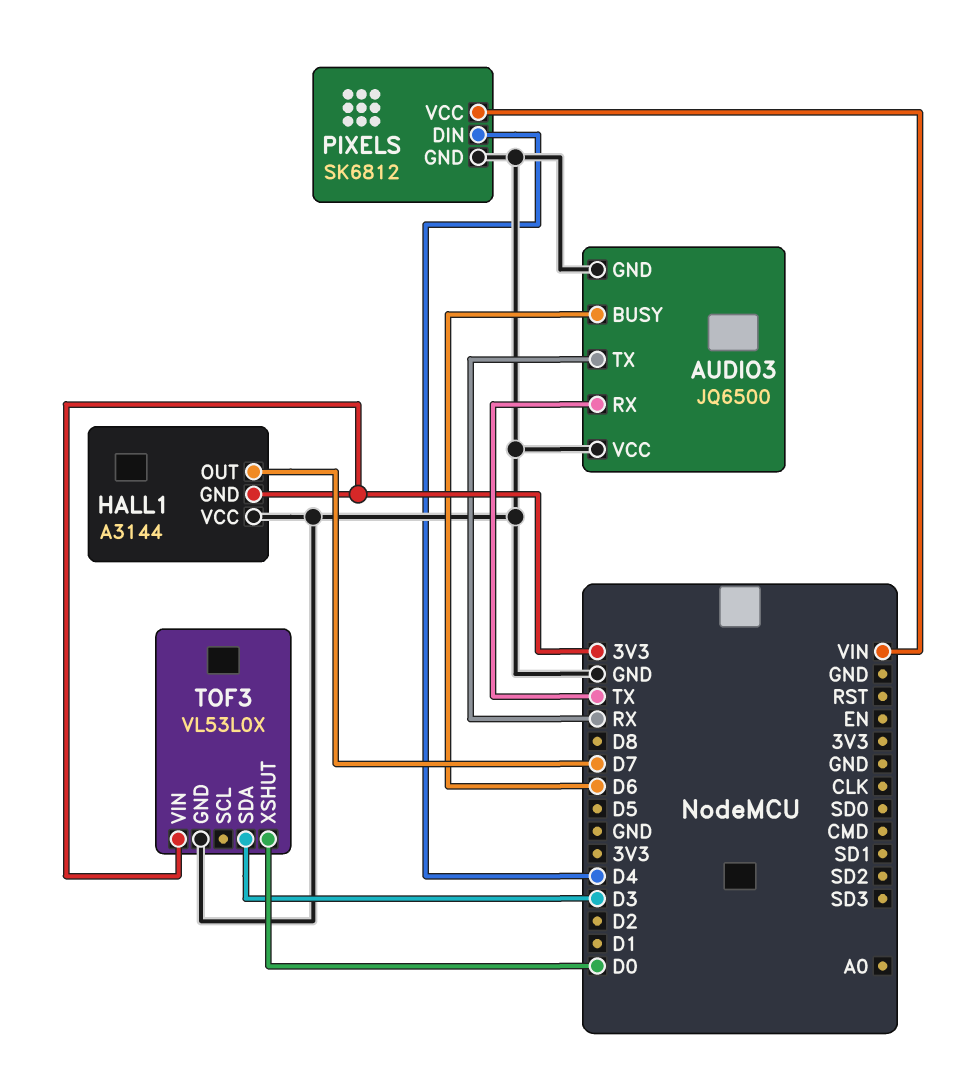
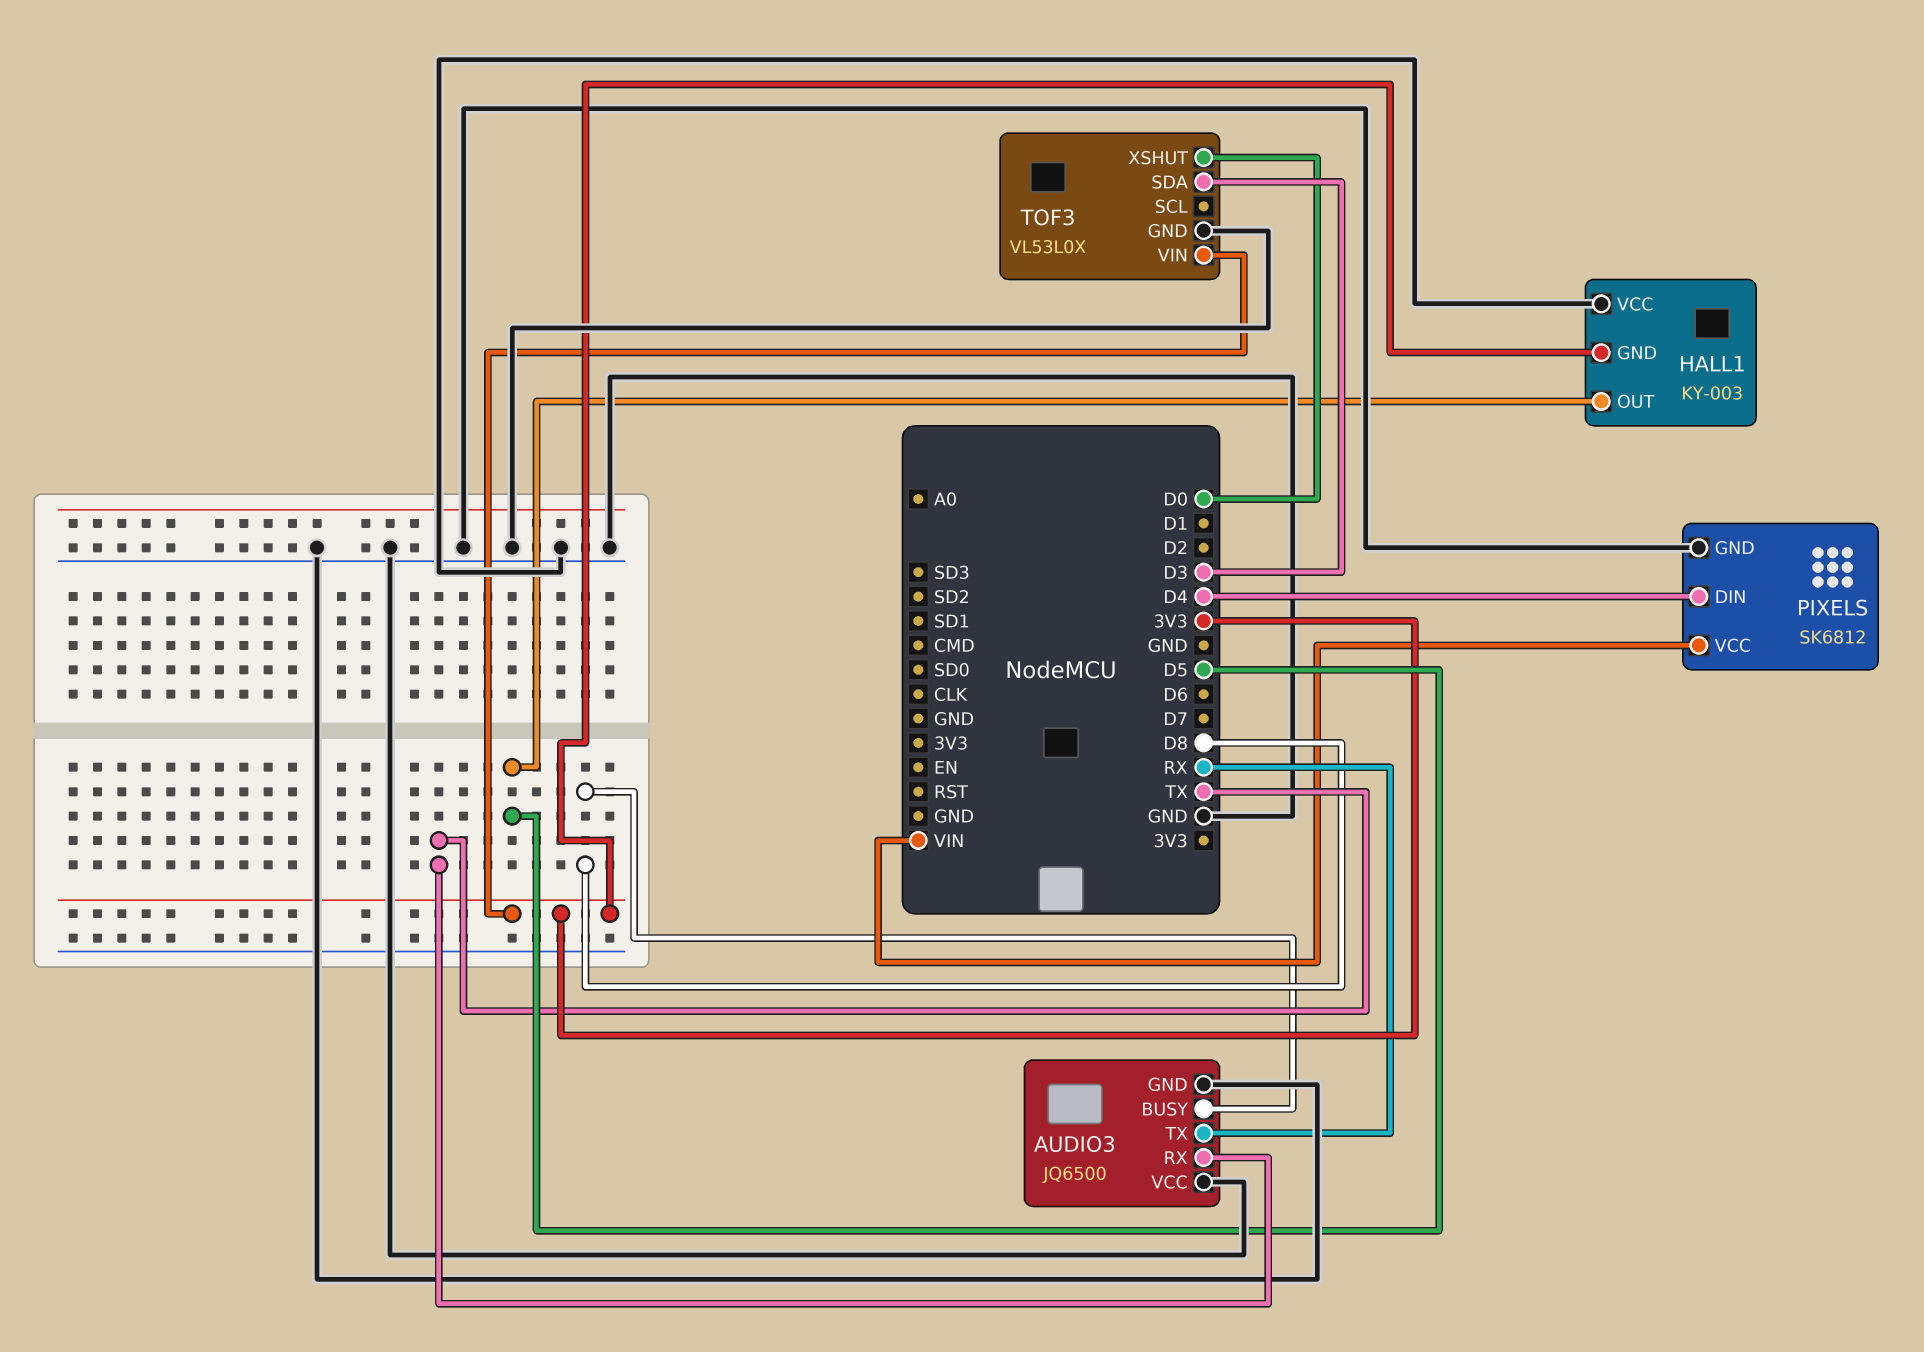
AUDIO3 pin BUSY: D6 -> D8
HALL1: A3144 -> KY-003
HALL1 pin OUT: D7 -> D5

